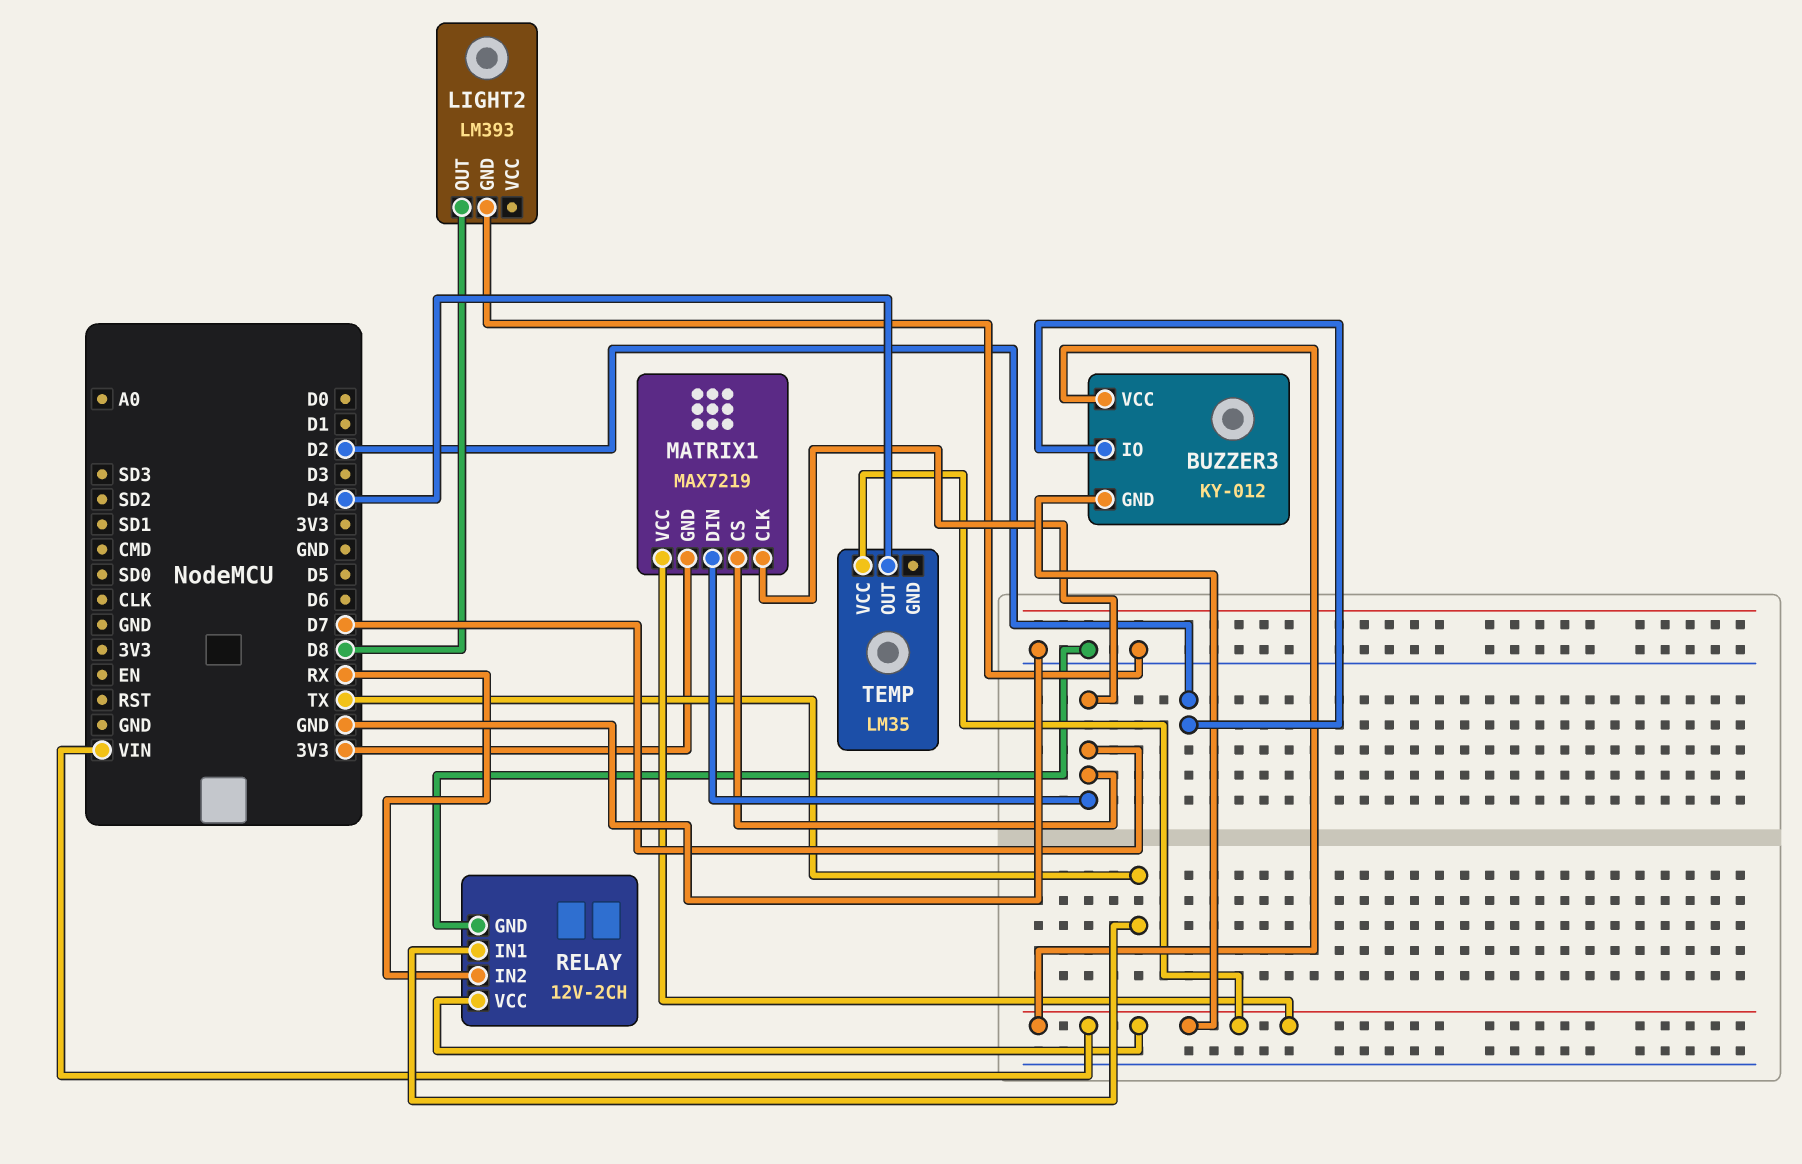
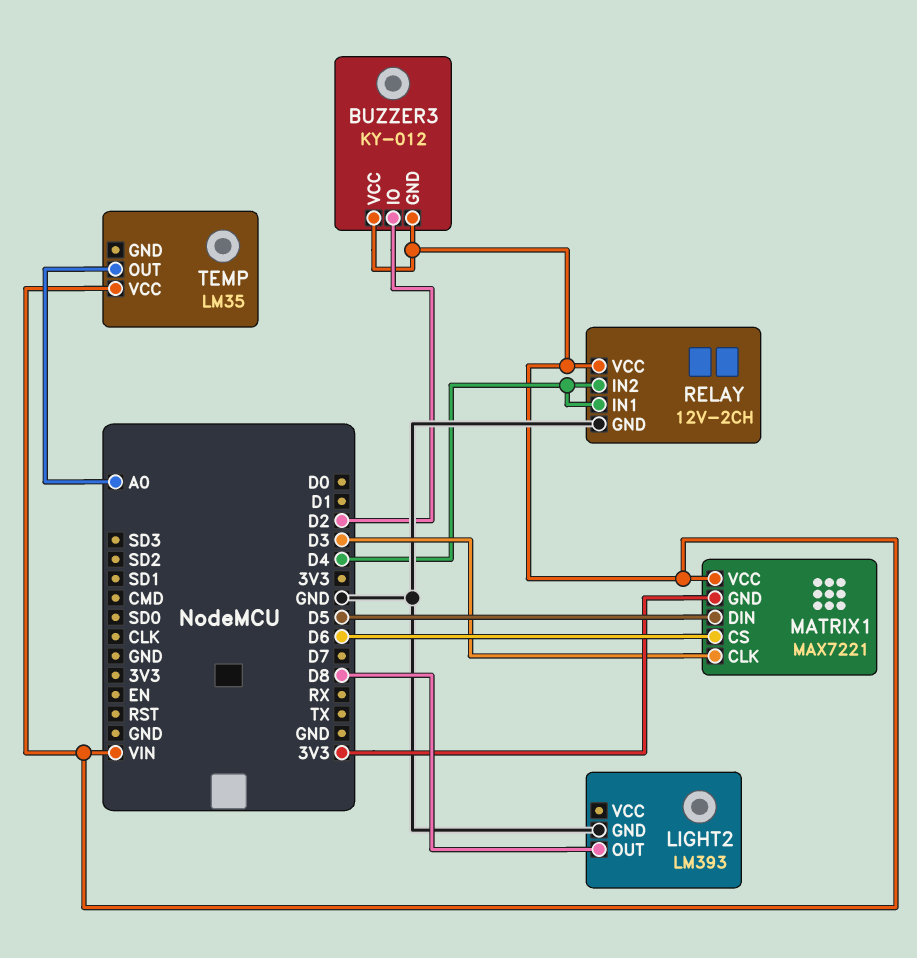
MATRIX1: MAX7219 -> MAX7221
MATRIX1 pin CLK: D7 -> D3
MATRIX1 pin CS: D7 -> D6
MATRIX1 pin DIN: D7 -> D5
RELAY pin IN1: TX -> D4
RELAY pin IN2: RX -> D4
TEMP pin OUT: D4 -> A0

